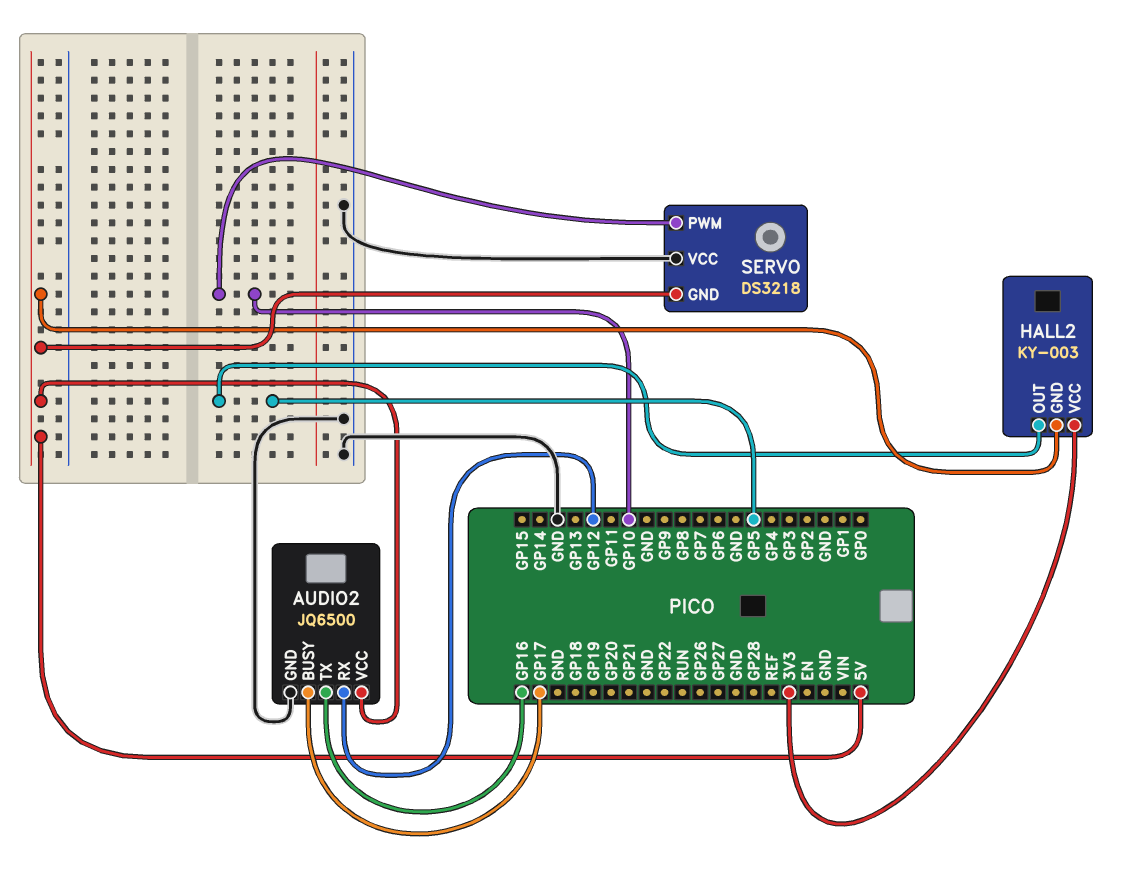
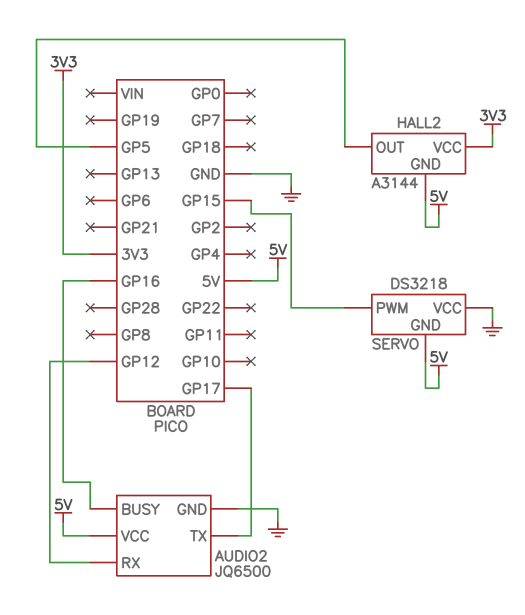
AUDIO2 pin BUSY: GP17 -> GP16
AUDIO2 pin TX: GP16 -> GP17
HALL2: KY-003 -> A3144
SERVO pin PWM: GP10 -> GP15

